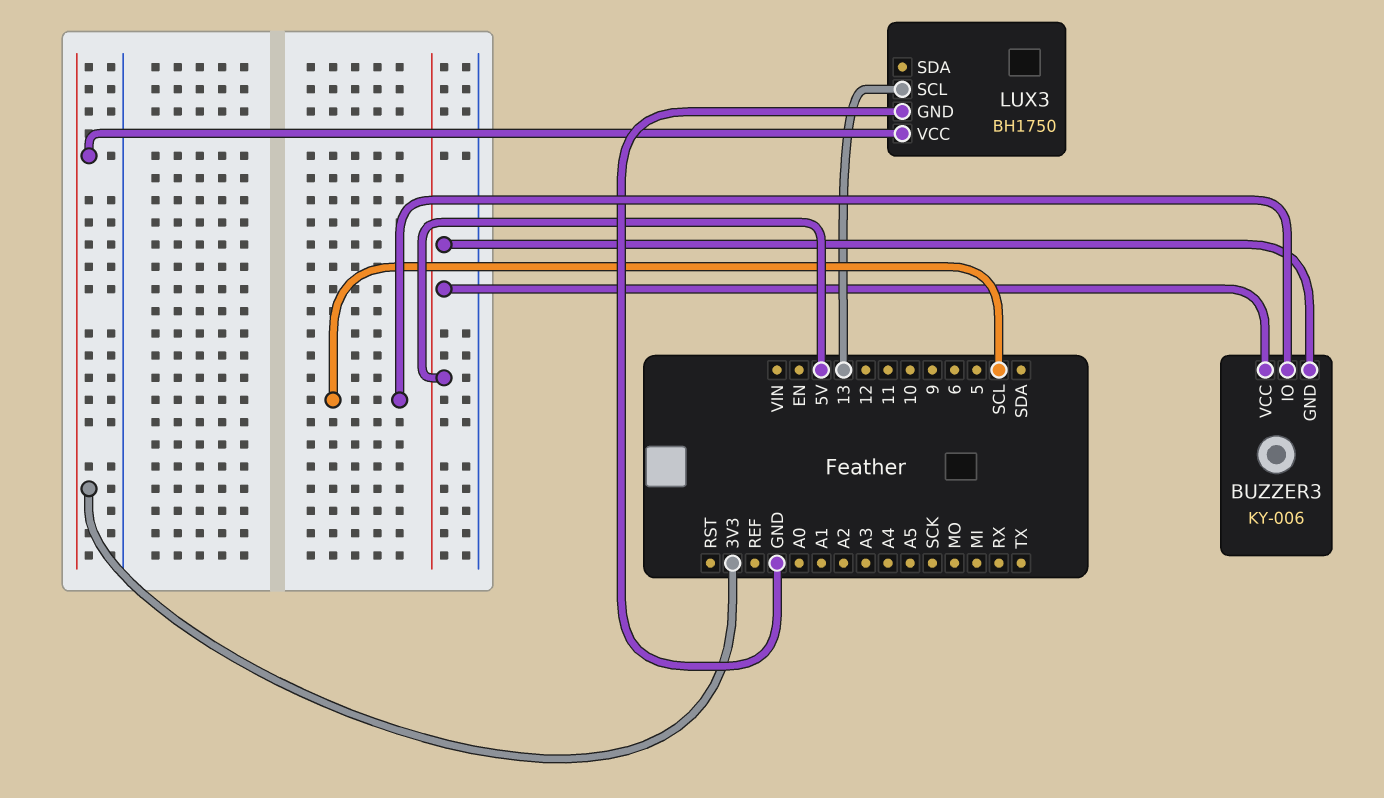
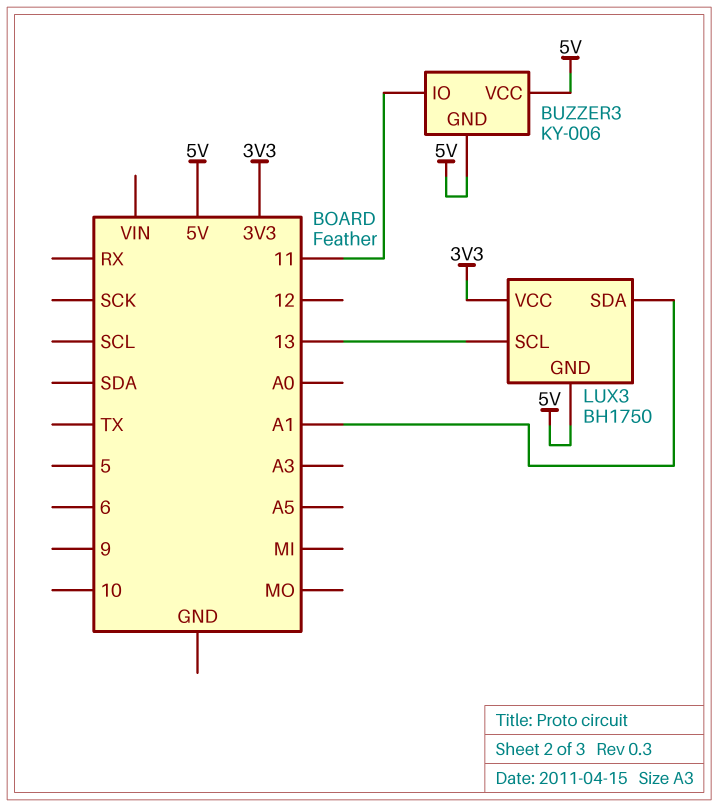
BUZZER3 pin IO: SCL -> 11
LUX3 pin GND: GND -> 5V
LUX3 pin SDA: none -> A1

